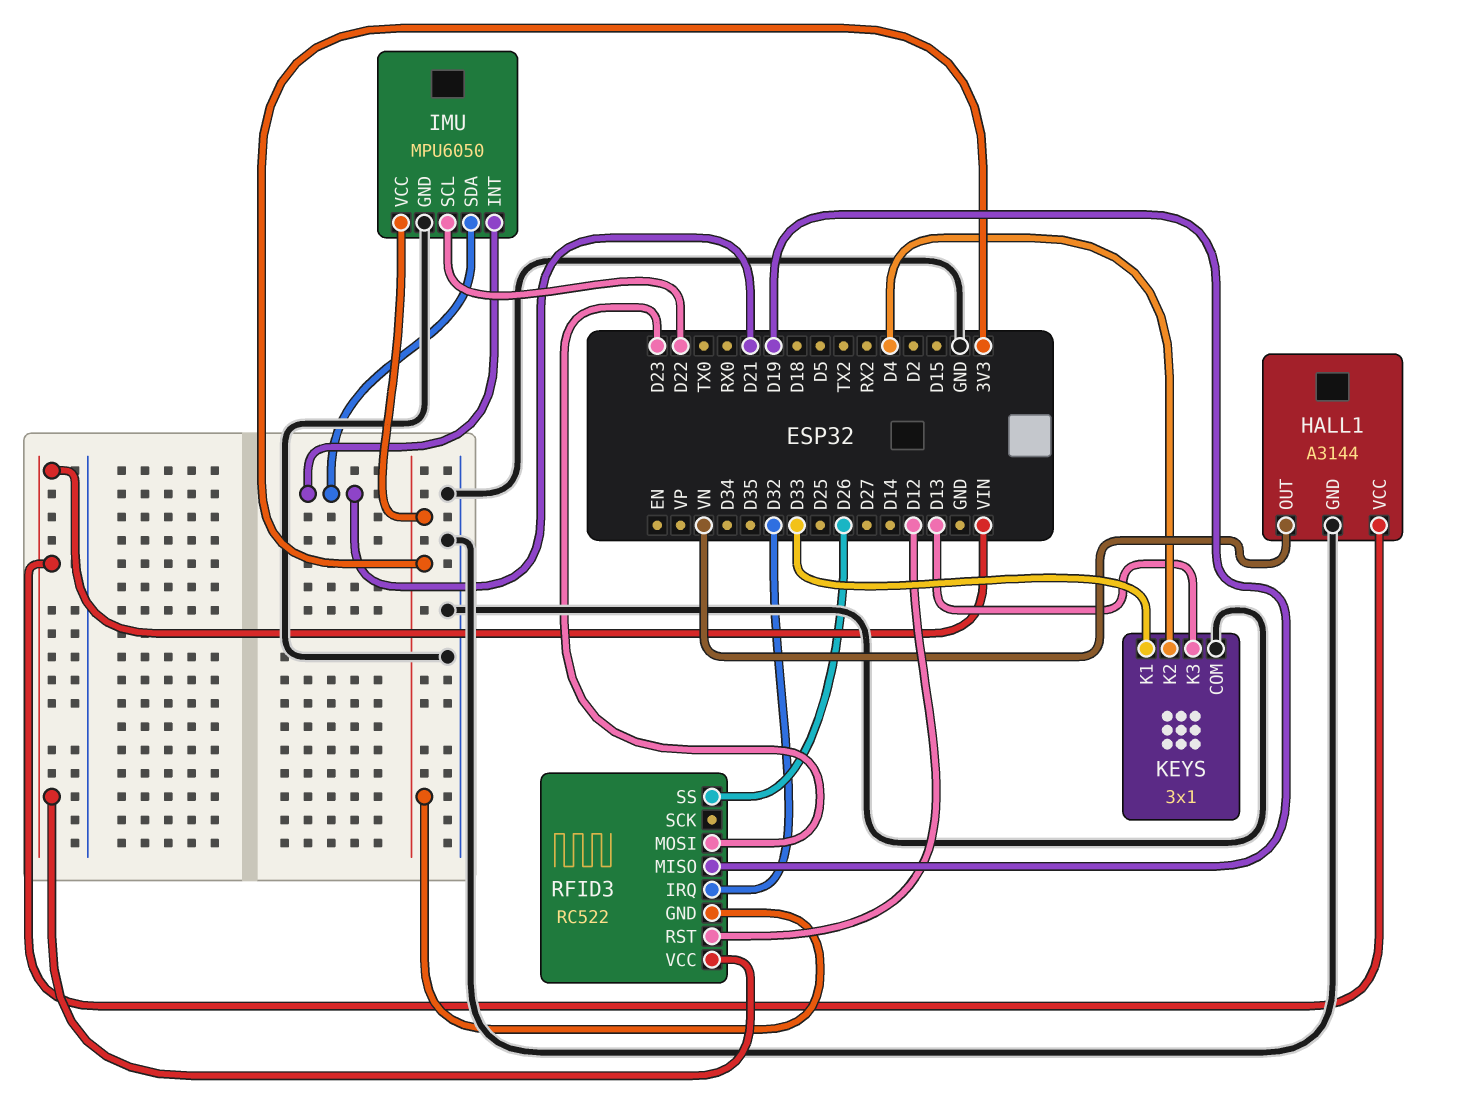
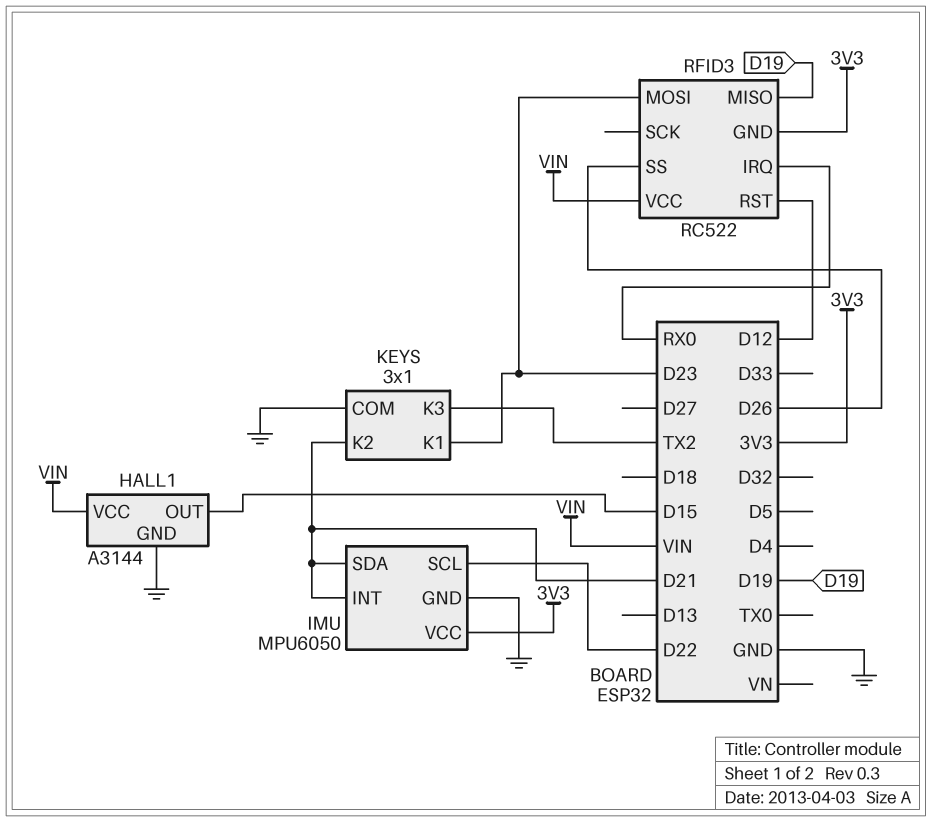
HALL1 pin OUT: VN -> D15
KEYS pin K1: D33 -> D23
KEYS pin K2: D4 -> D21
KEYS pin K3: D13 -> TX2
RFID3 pin IRQ: D32 -> RX0

